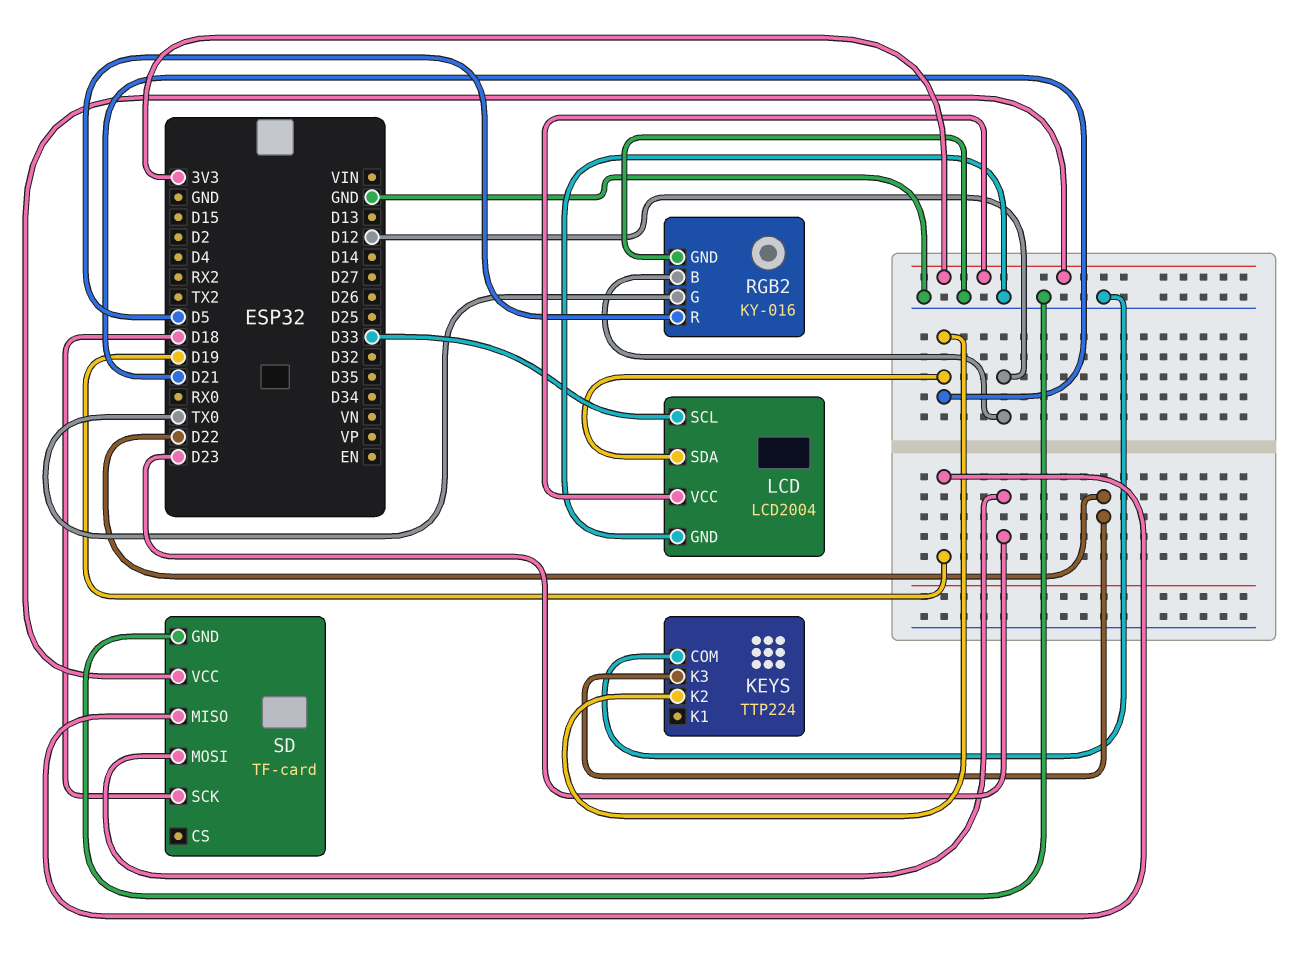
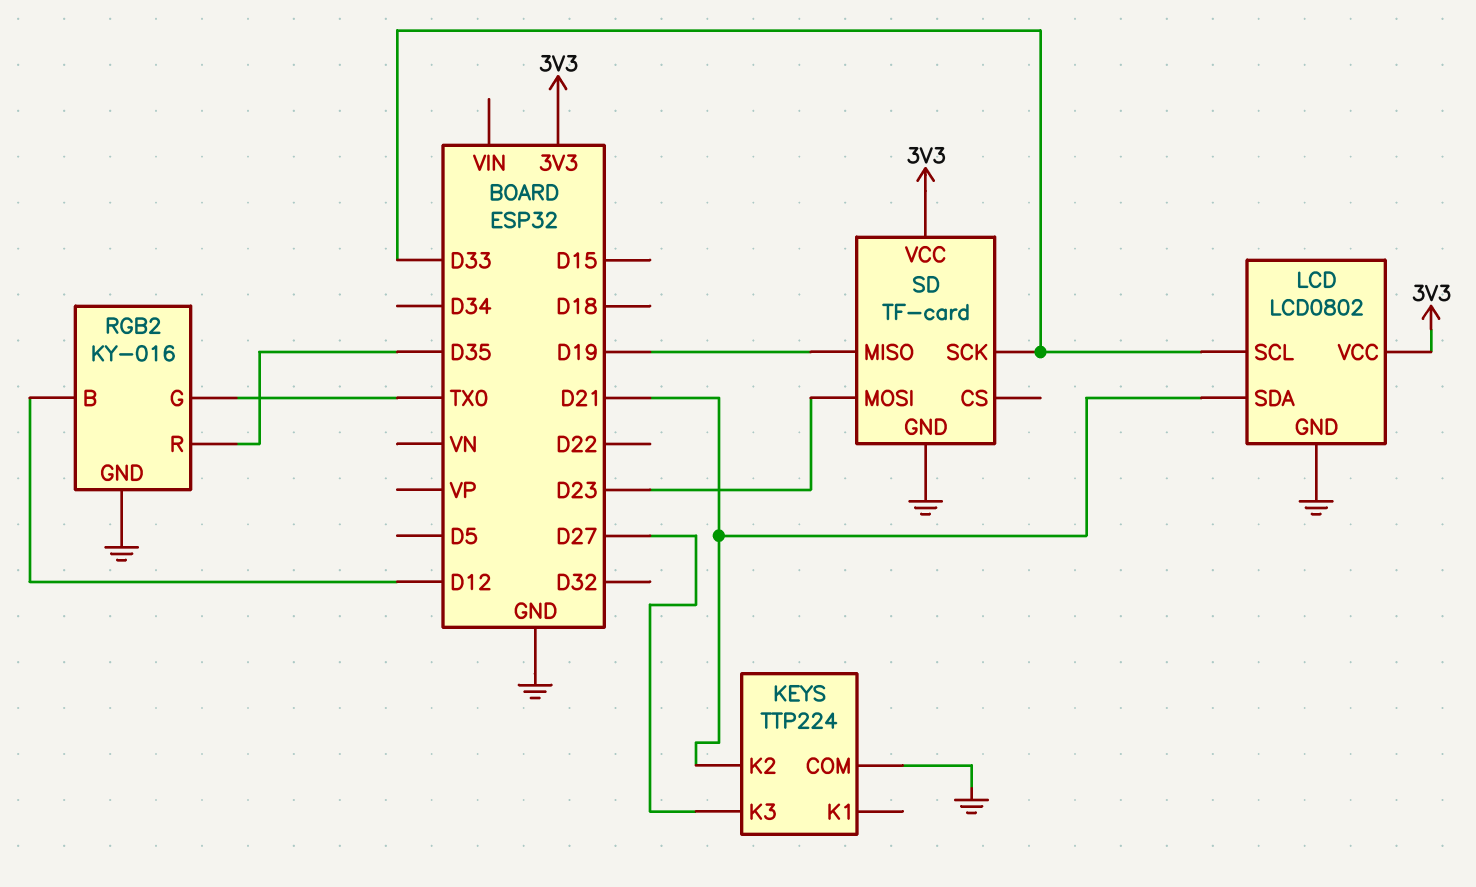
KEYS pin K3: D22 -> D27
LCD: LCD2004 -> LCD0802
RGB2 pin R: D5 -> D35
SD pin SCK: D18 -> D33

